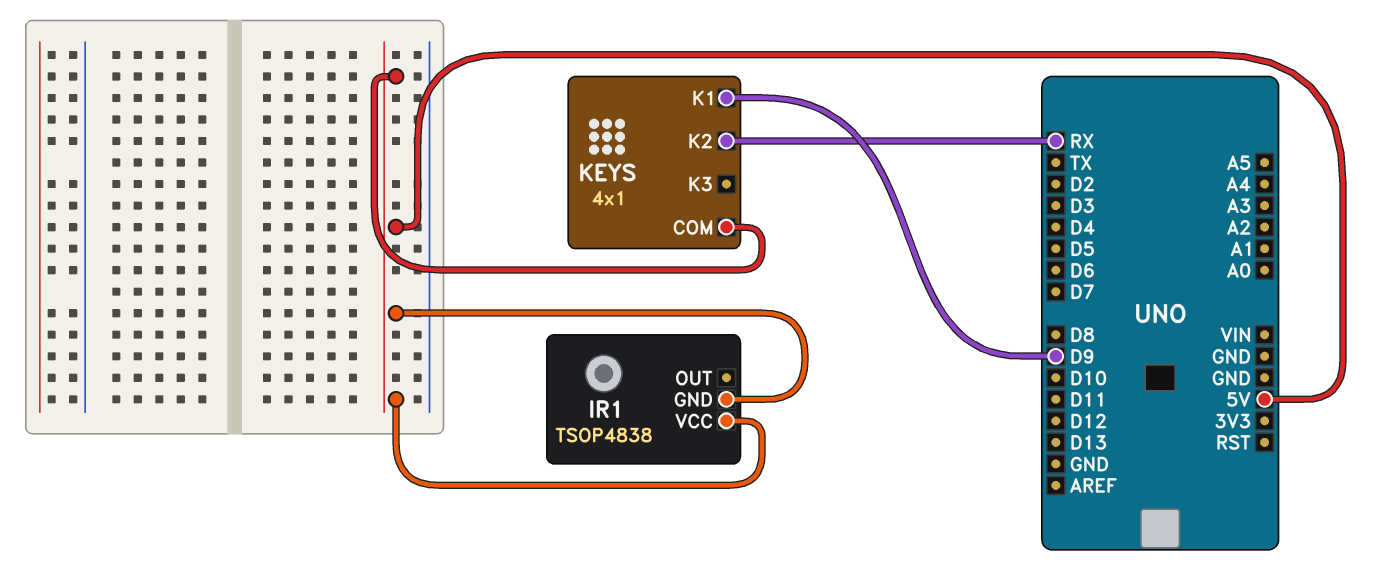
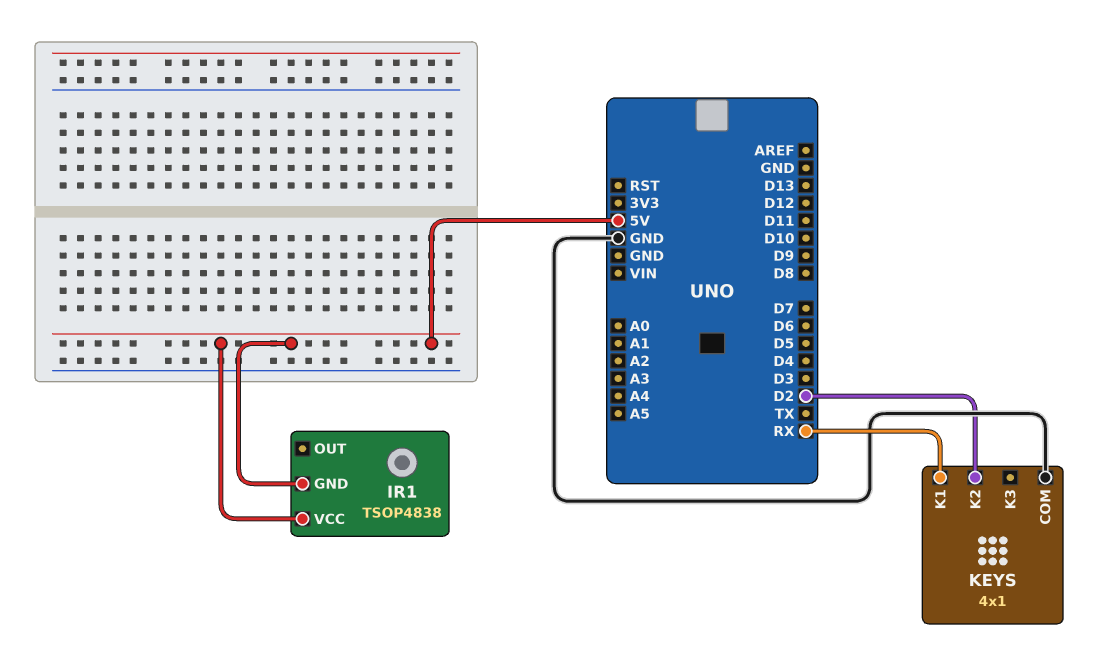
KEYS pin COM: 5V -> GND
KEYS pin K1: D9 -> RX
KEYS pin K2: RX -> D2

